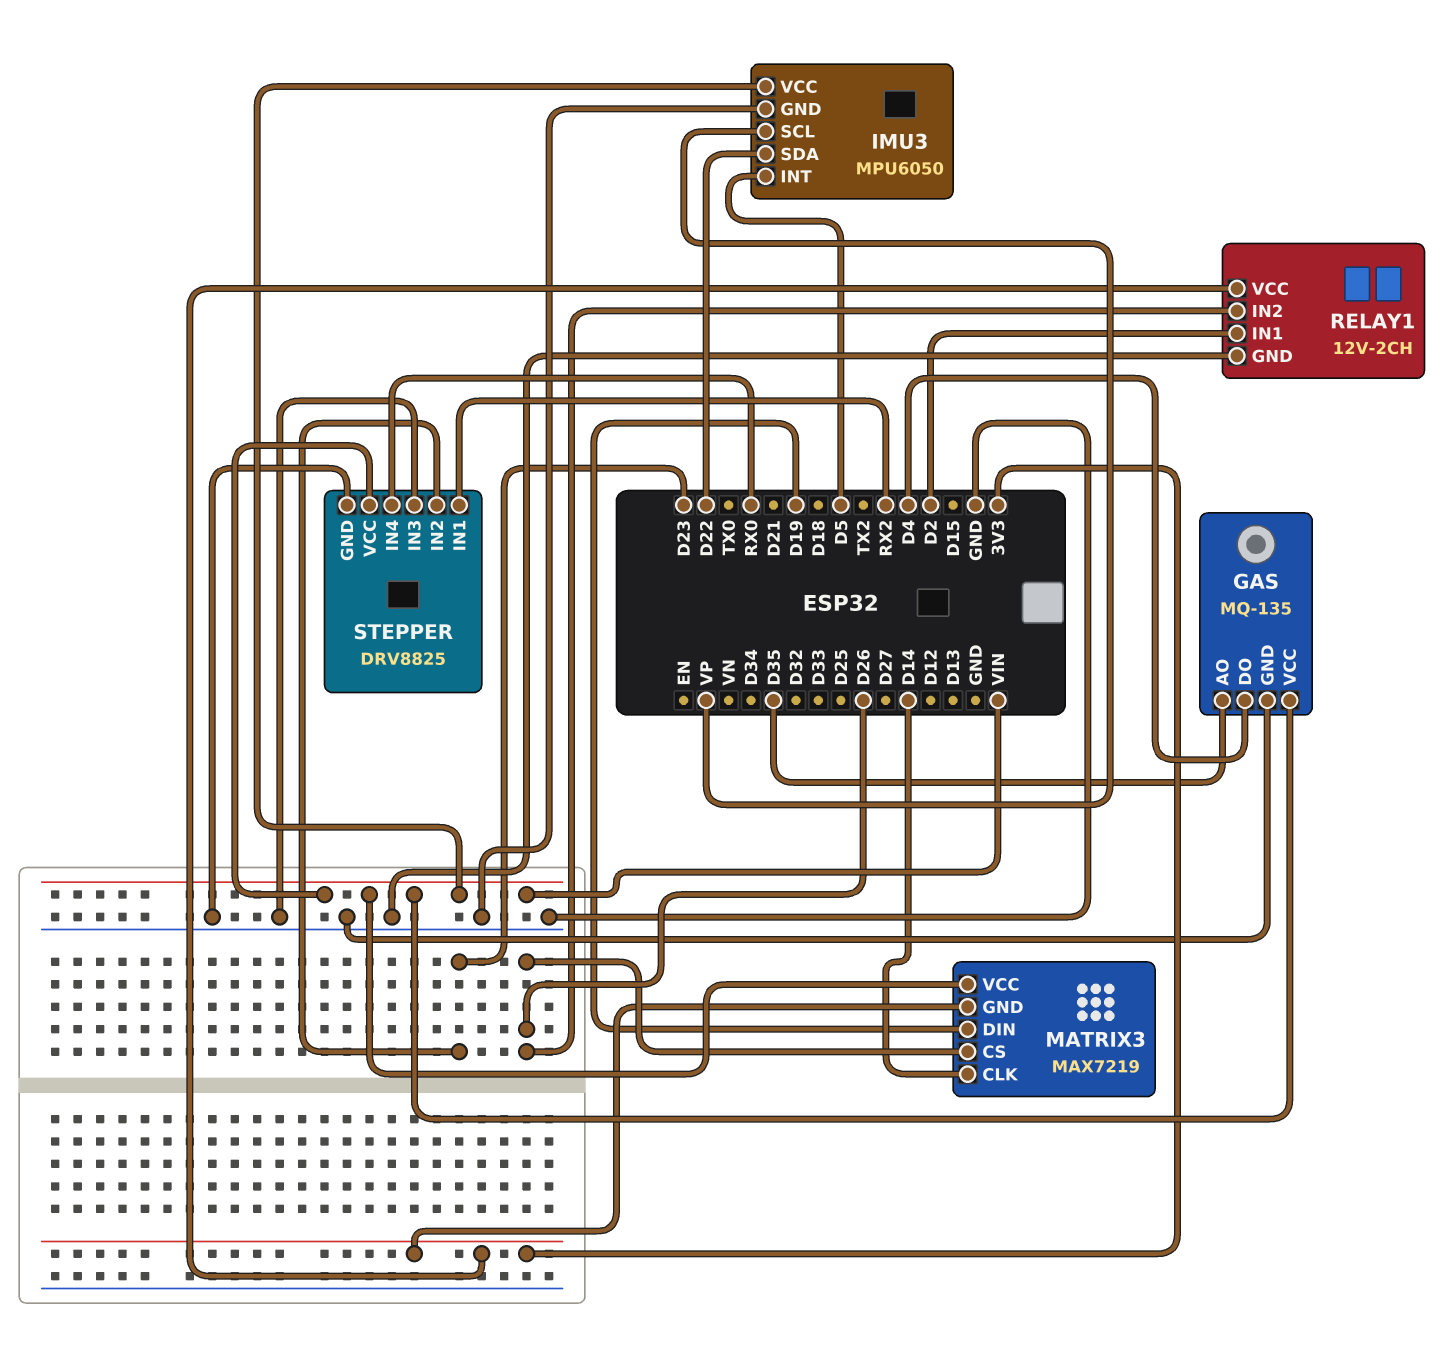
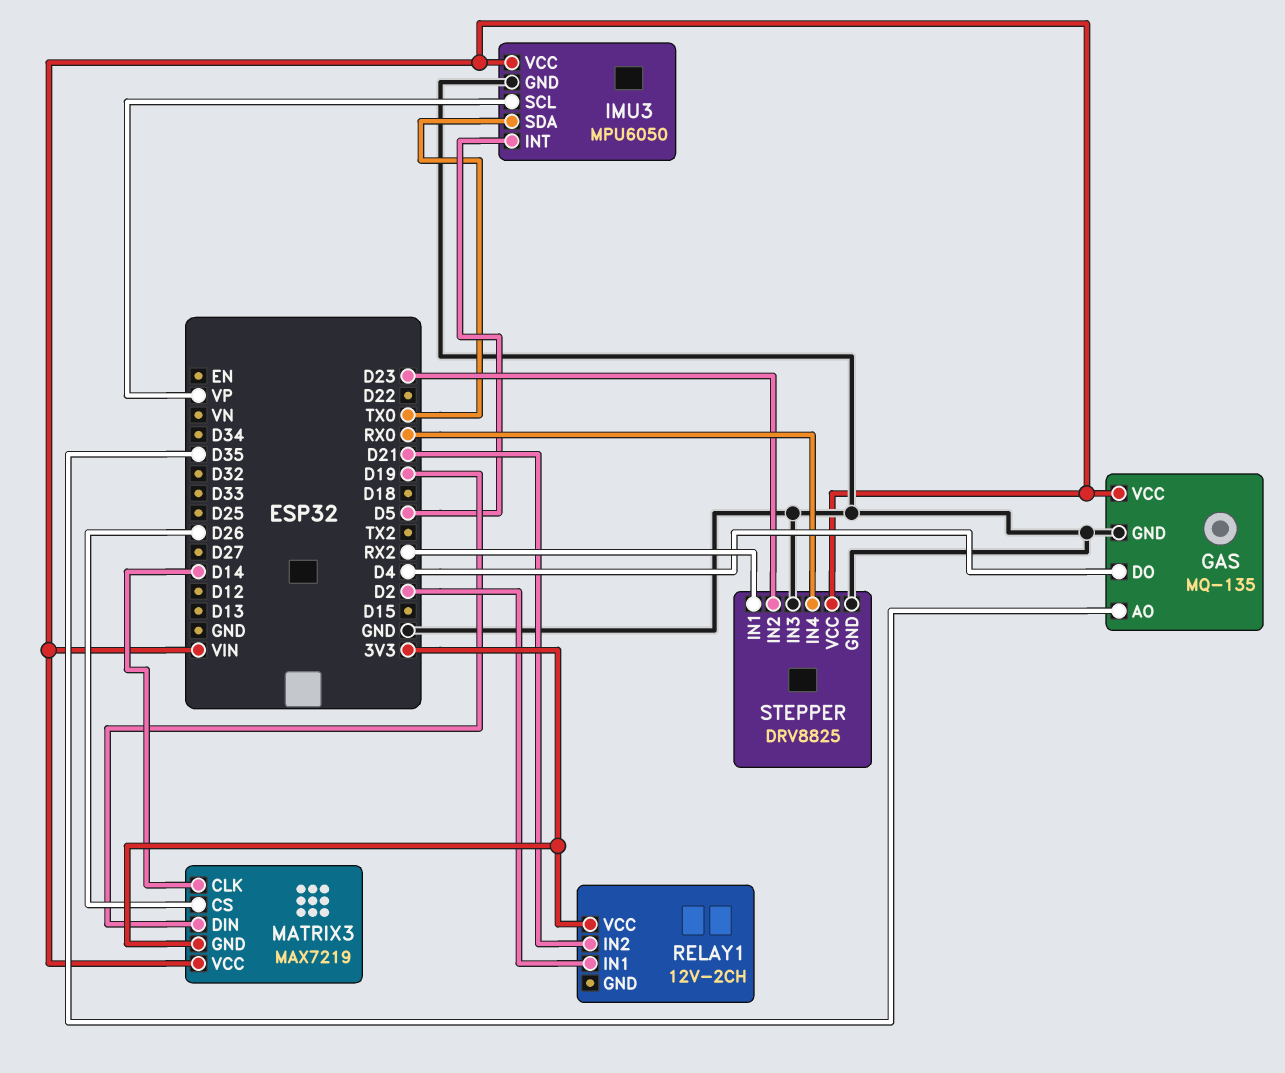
IMU3 pin SDA: D22 -> TX0
RELAY1 pin GND: GND -> none
RELAY1 pin IN2: D26 -> D21

